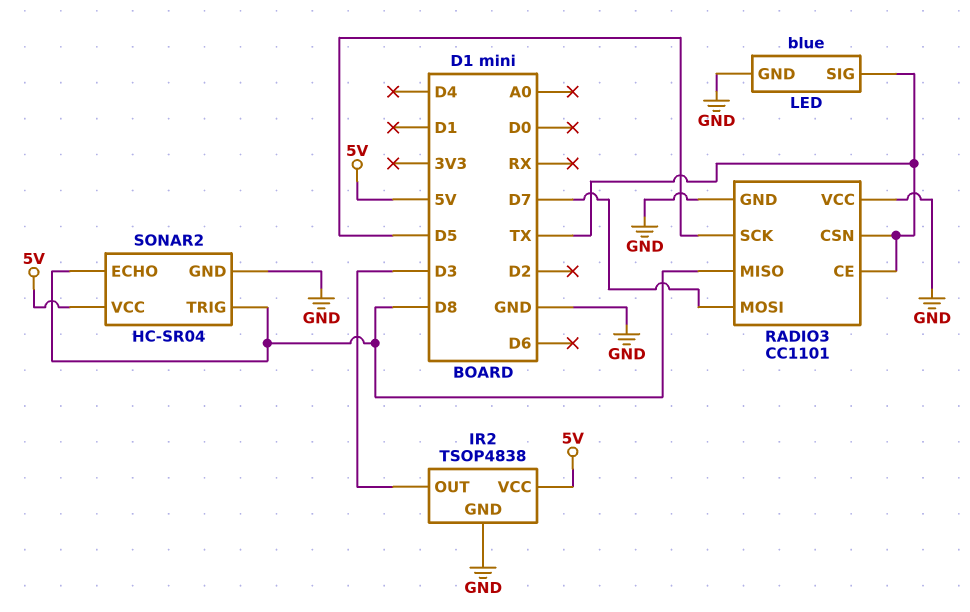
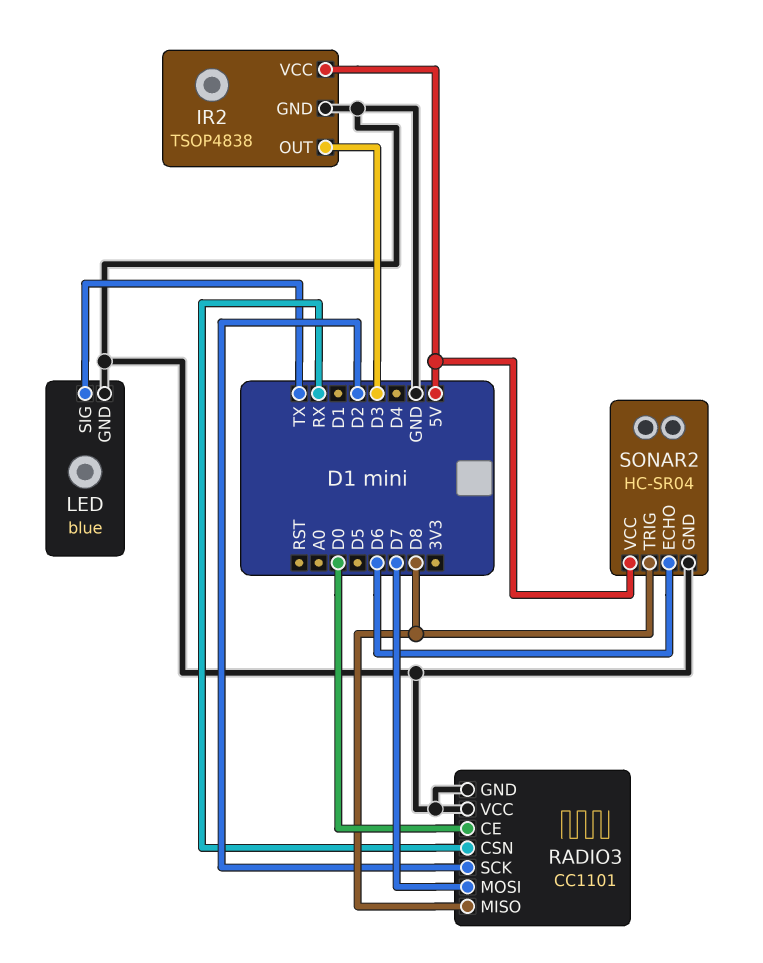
RADIO3 pin CE: TX -> D0
RADIO3 pin CSN: TX -> RX
RADIO3 pin SCK: D5 -> D2
SONAR2 pin ECHO: D8 -> D6

